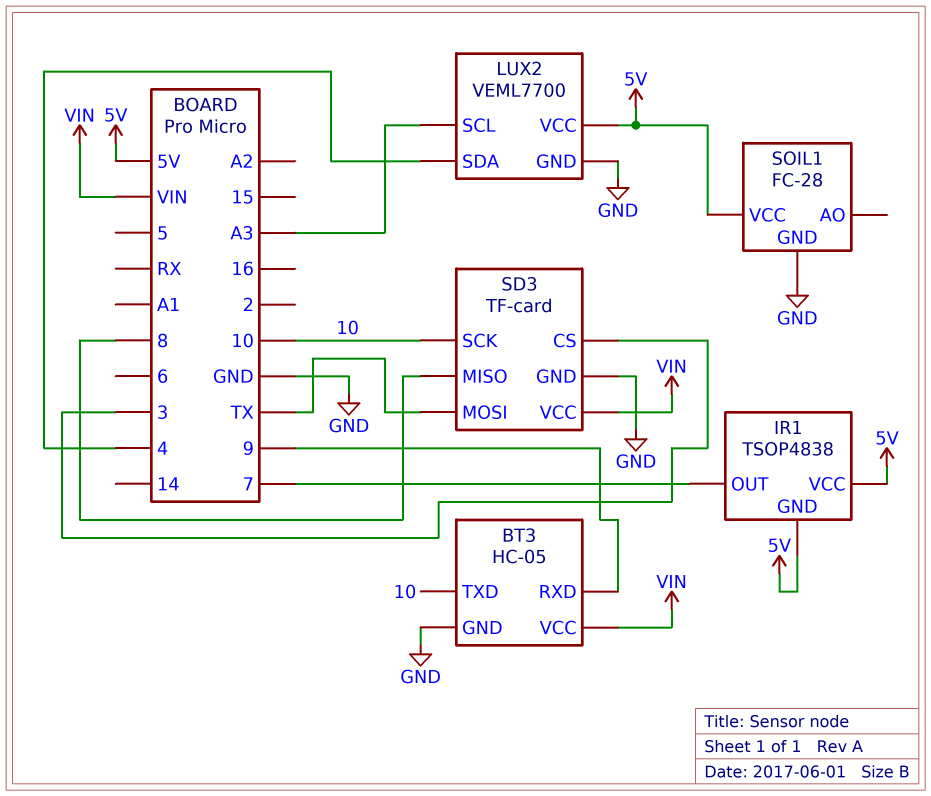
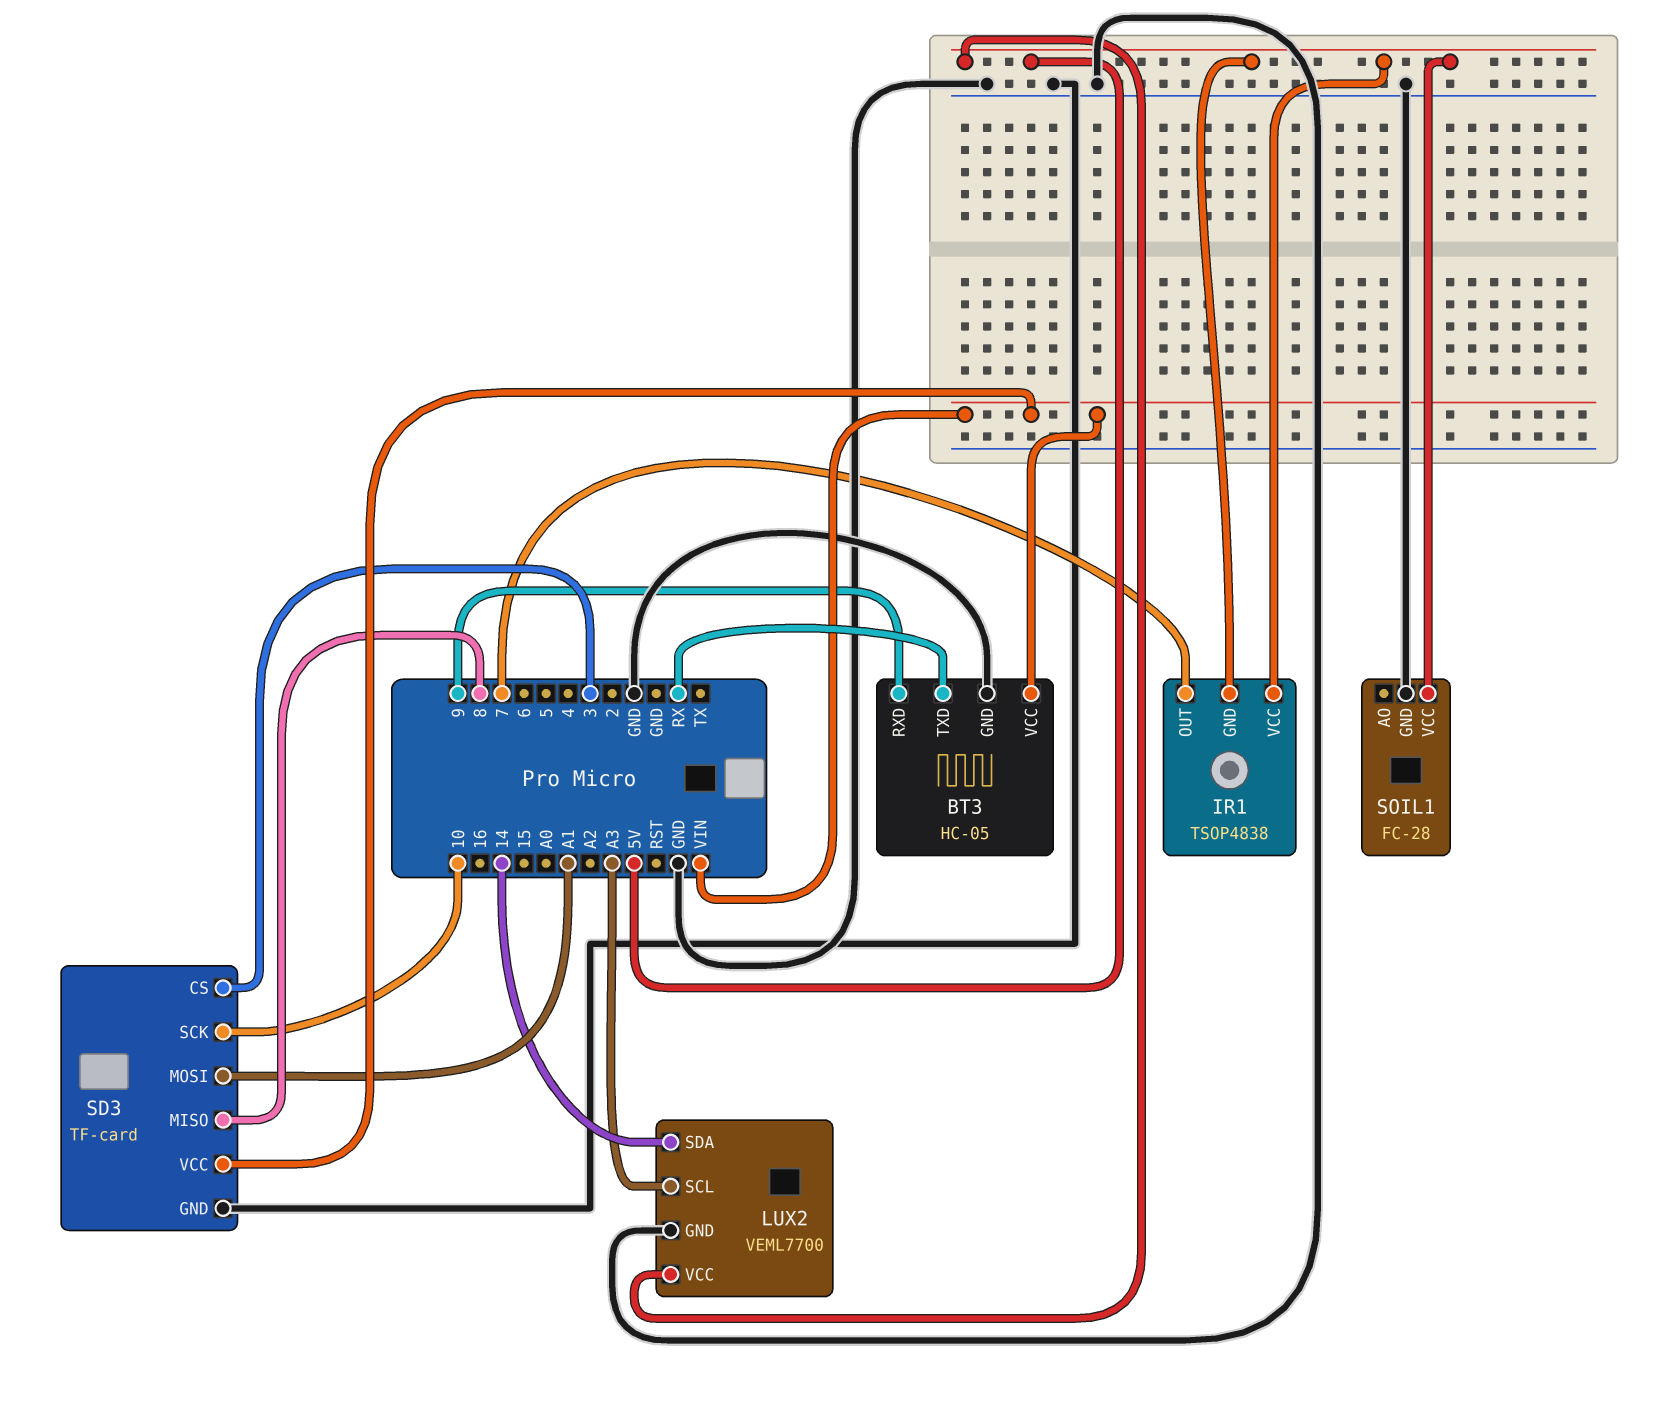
BT3 pin TXD: 10 -> RX
LUX2 pin SDA: 4 -> 14
SD3 pin MOSI: TX -> A1

